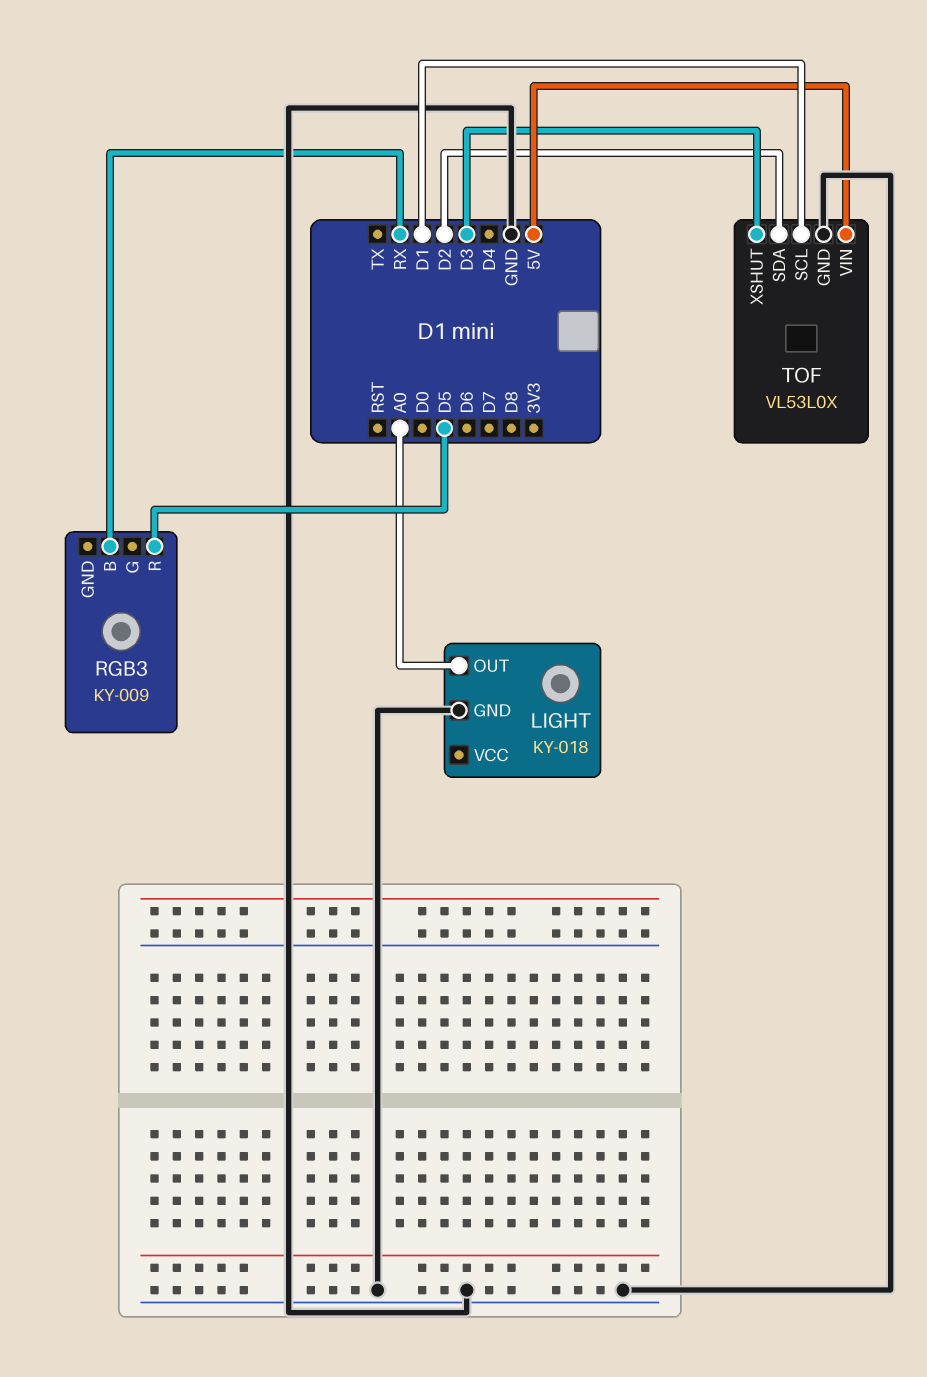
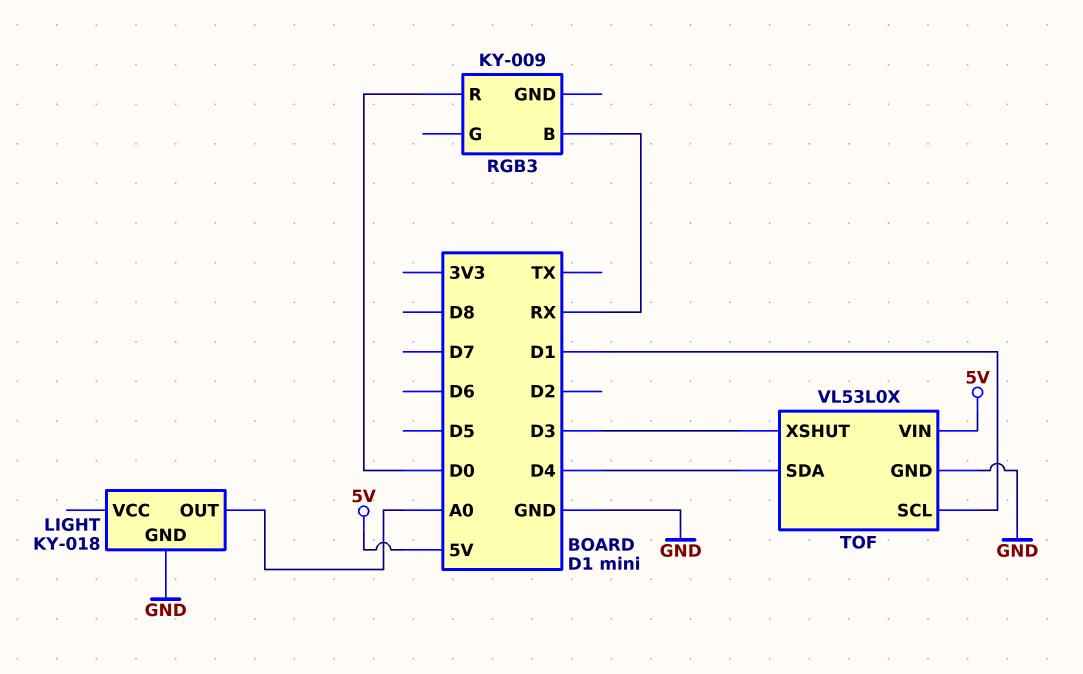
RGB3 pin R: D5 -> D0
TOF pin SDA: D2 -> D4

